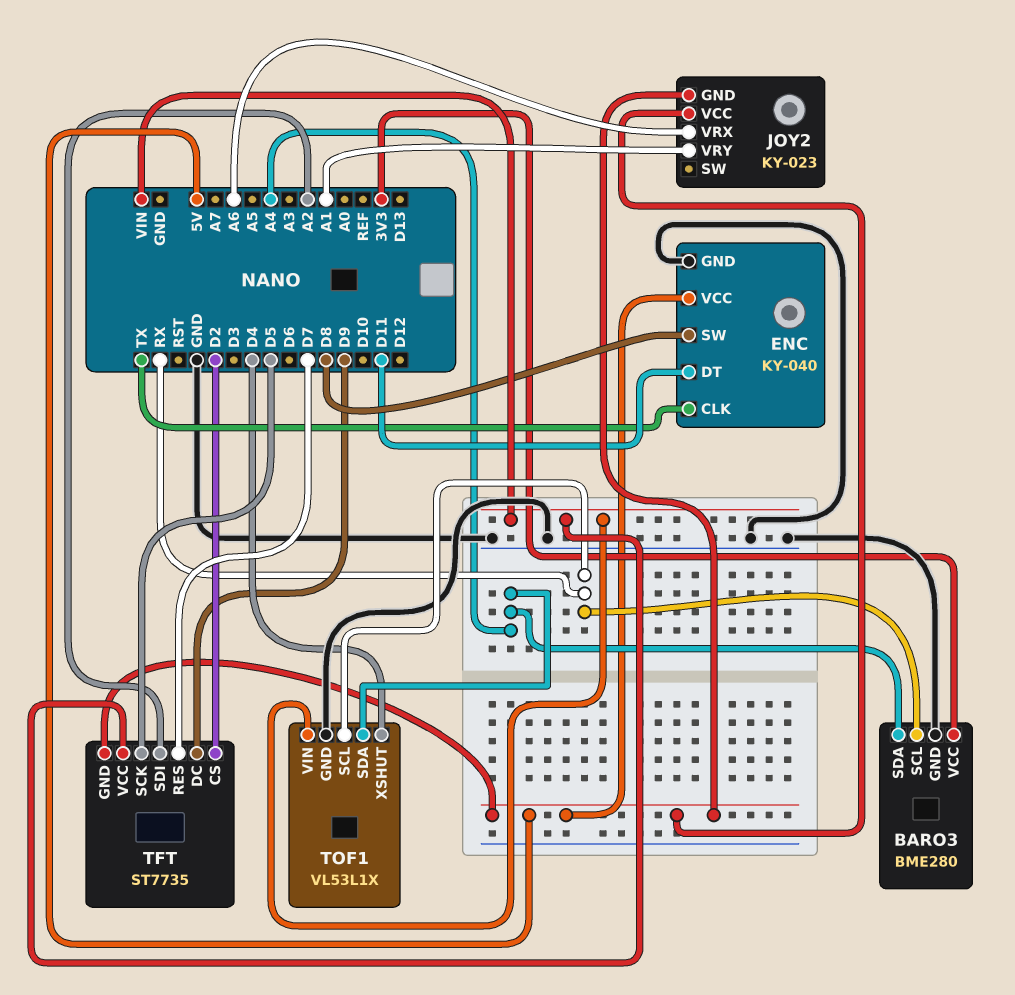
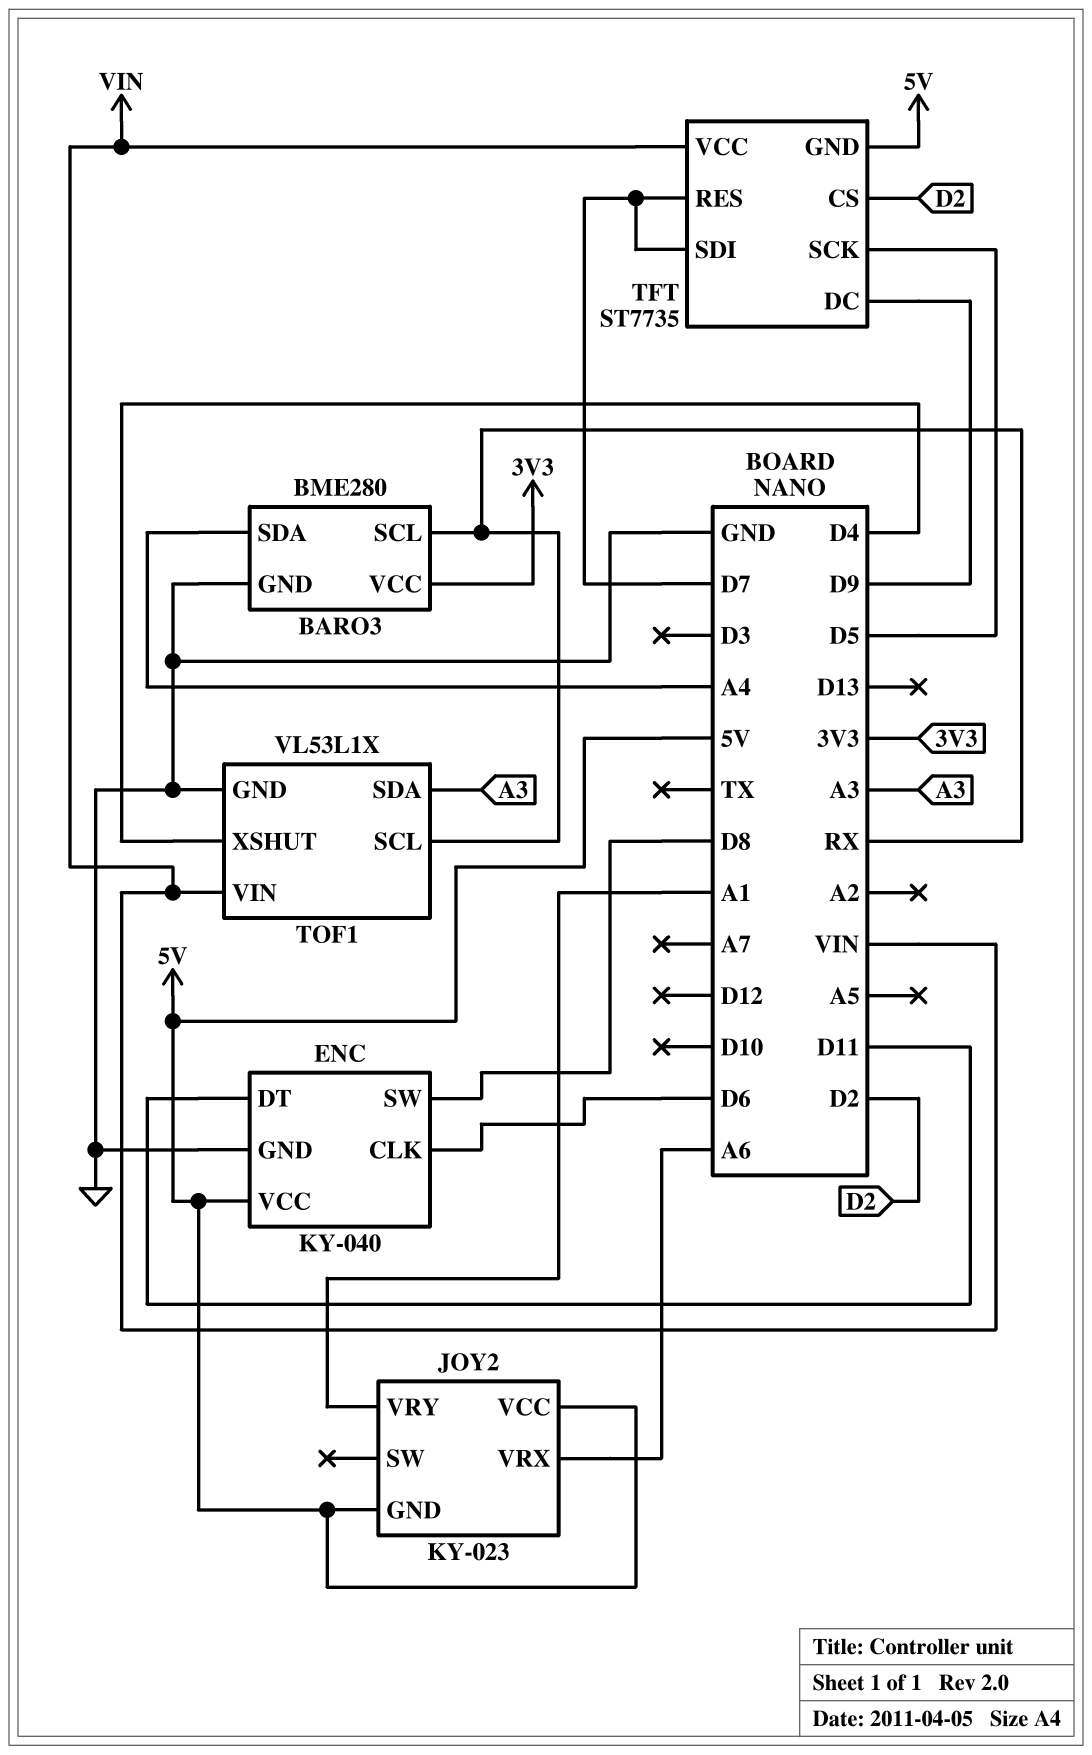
ENC pin CLK: TX -> D6
TFT pin SDI: A2 -> D7
TOF1 pin SDA: A4 -> A3

